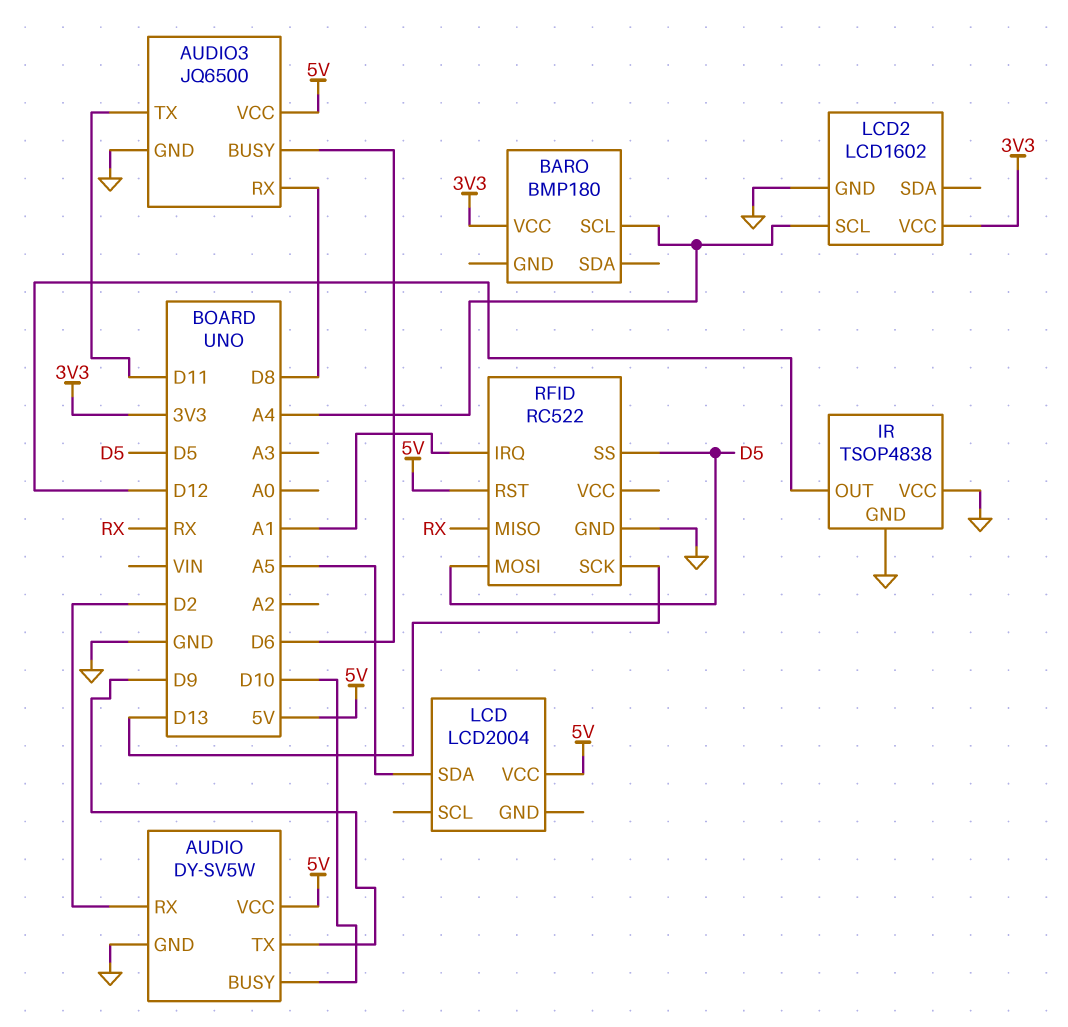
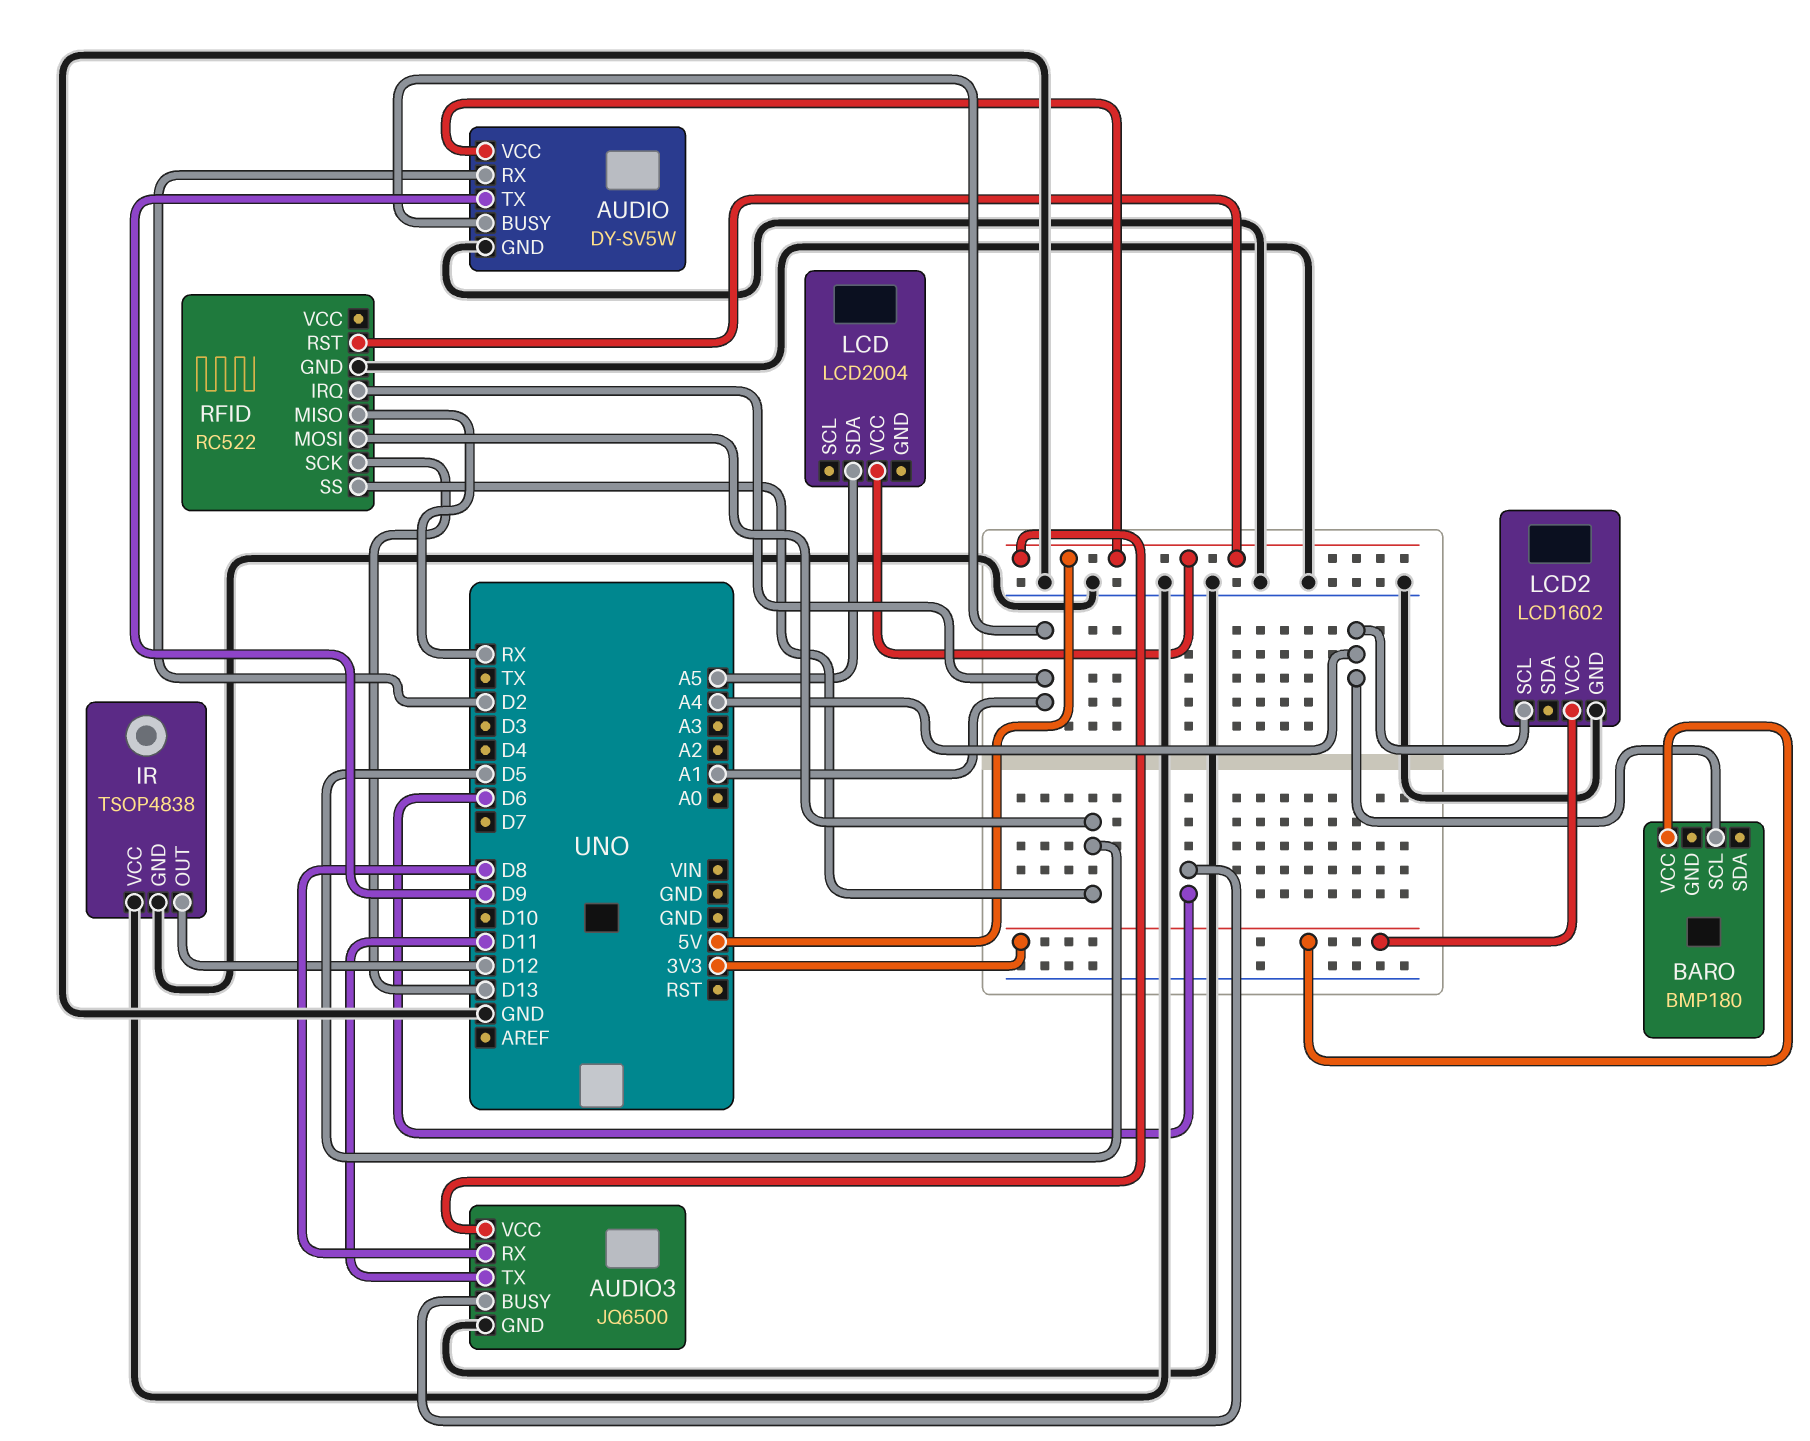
AUDIO pin BUSY: D10 -> A1

